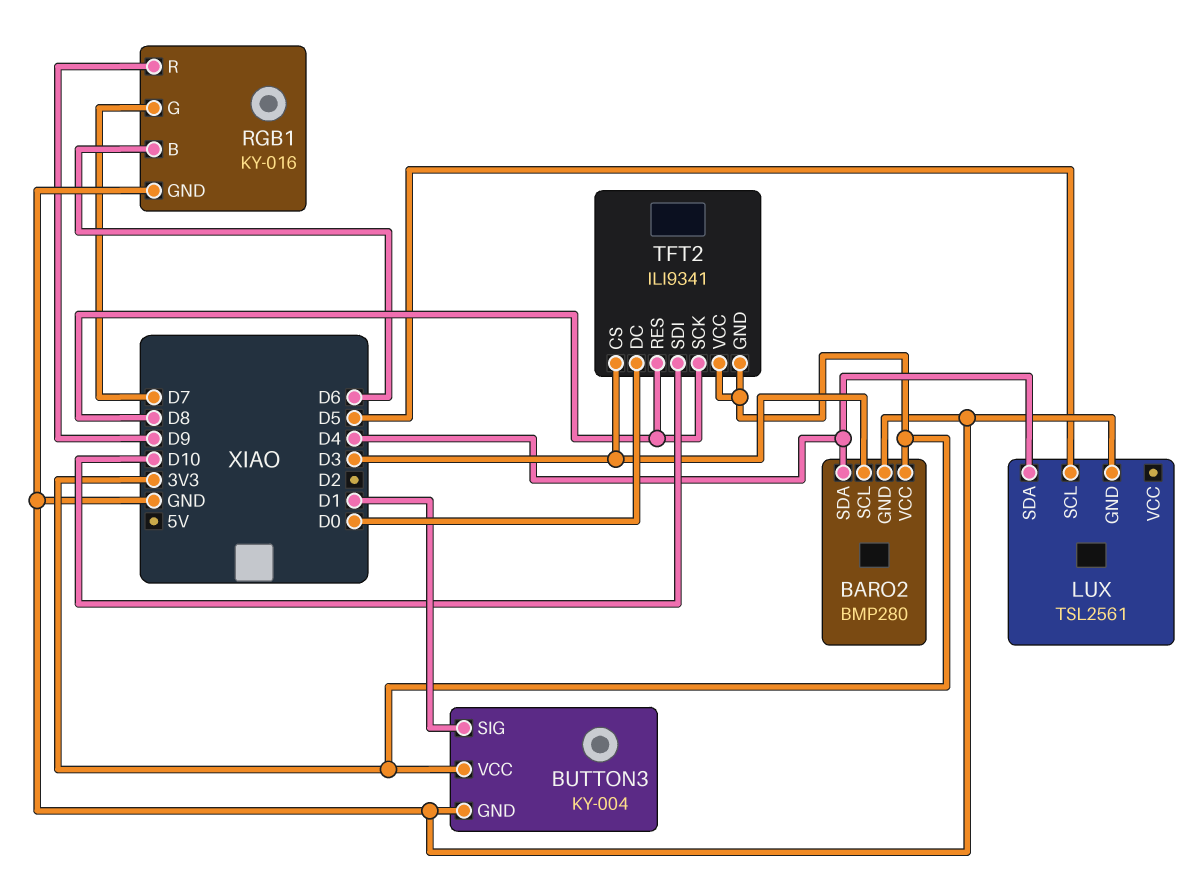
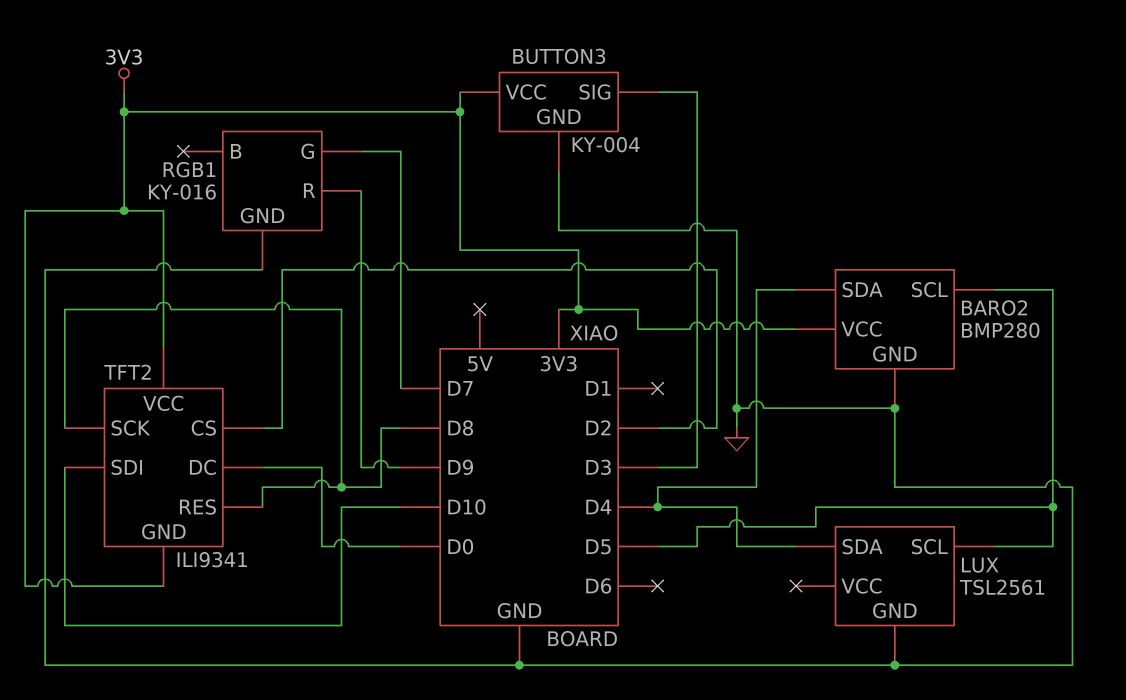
BARO2 pin SCL: D3 -> D5
BUTTON3 pin SIG: D1 -> D3
RGB1 pin B: D6 -> none
TFT2 pin CS: D3 -> D2

